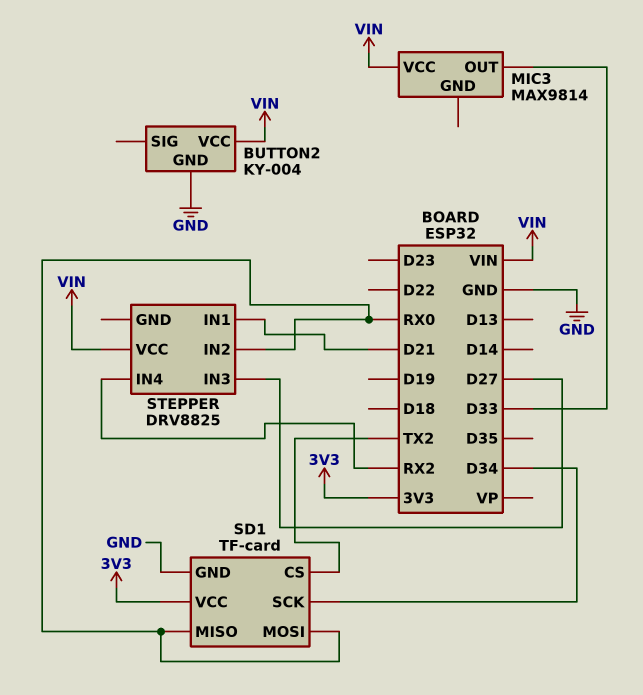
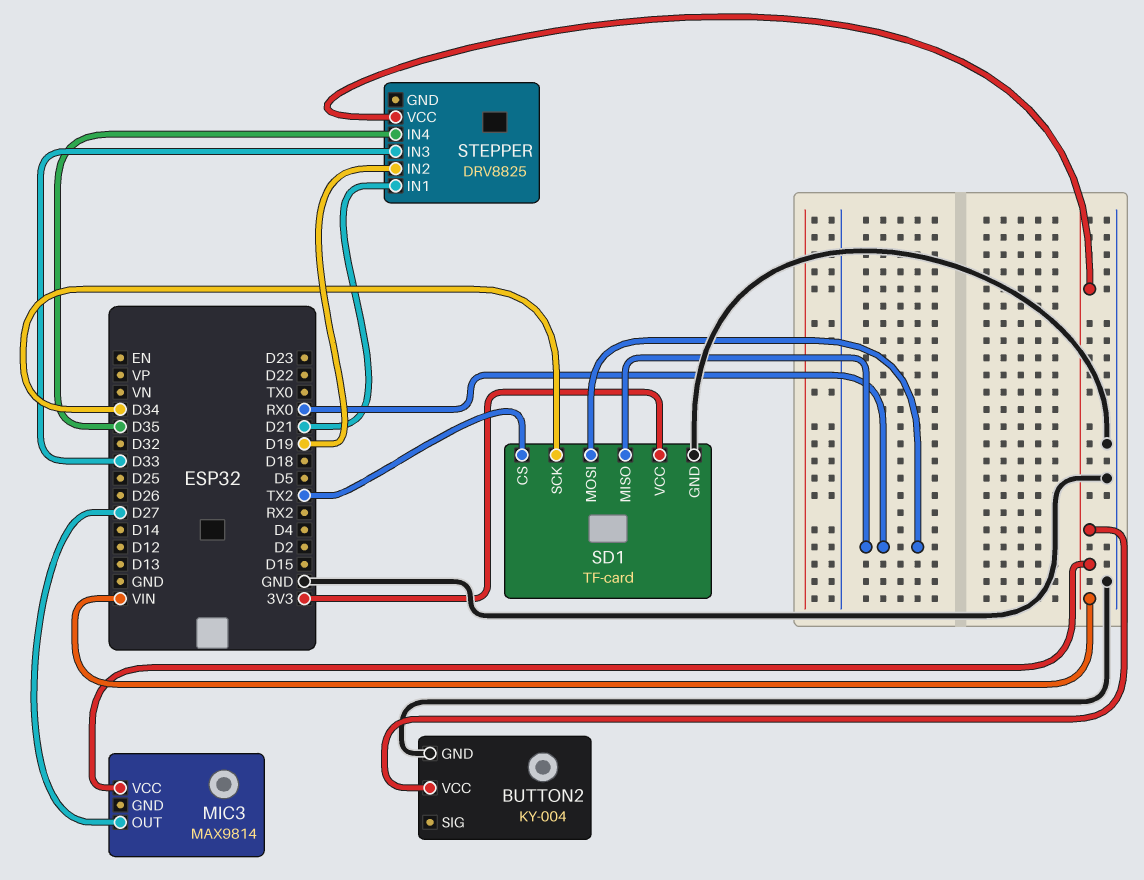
MIC3 pin OUT: D33 -> D27
STEPPER pin IN2: RX0 -> D19
STEPPER pin IN3: D27 -> D33
STEPPER pin IN4: RX2 -> D35

